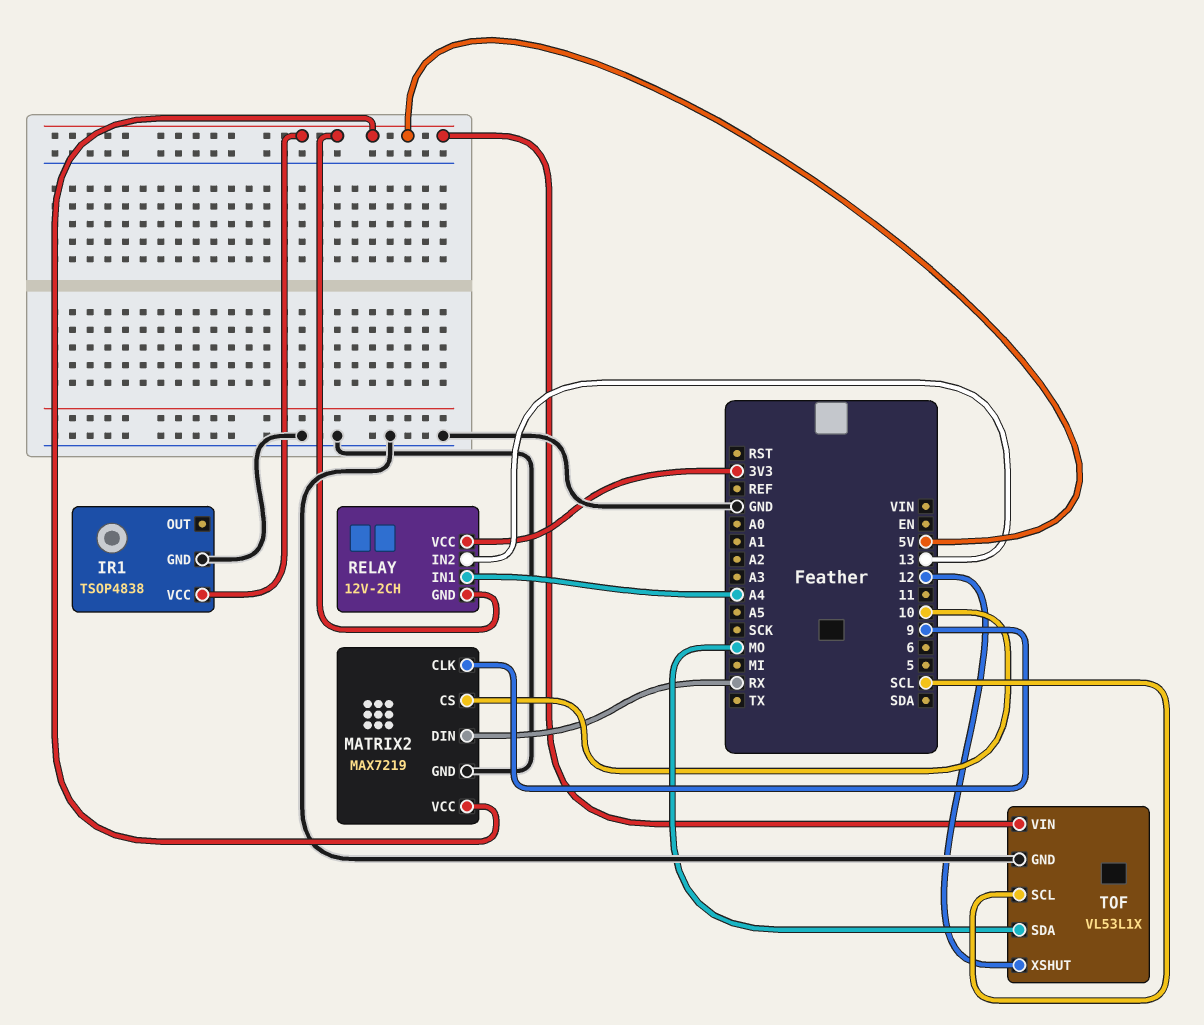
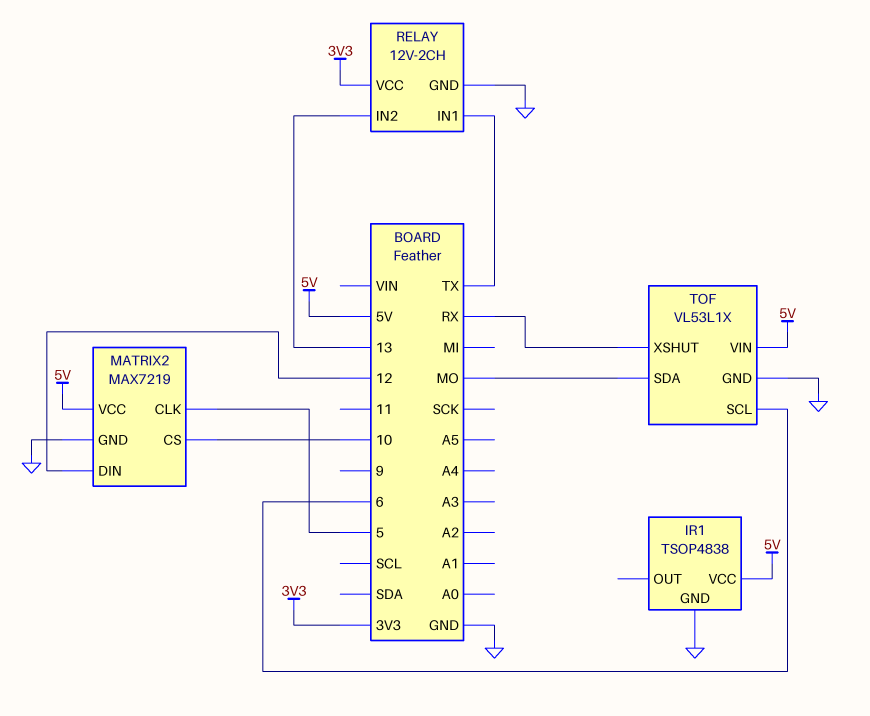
MATRIX2 pin CLK: 9 -> 5
MATRIX2 pin DIN: RX -> 12
RELAY pin GND: 5V -> GND
RELAY pin IN1: A4 -> TX
TOF pin SCL: SCL -> 6
TOF pin XSHUT: 12 -> RX

